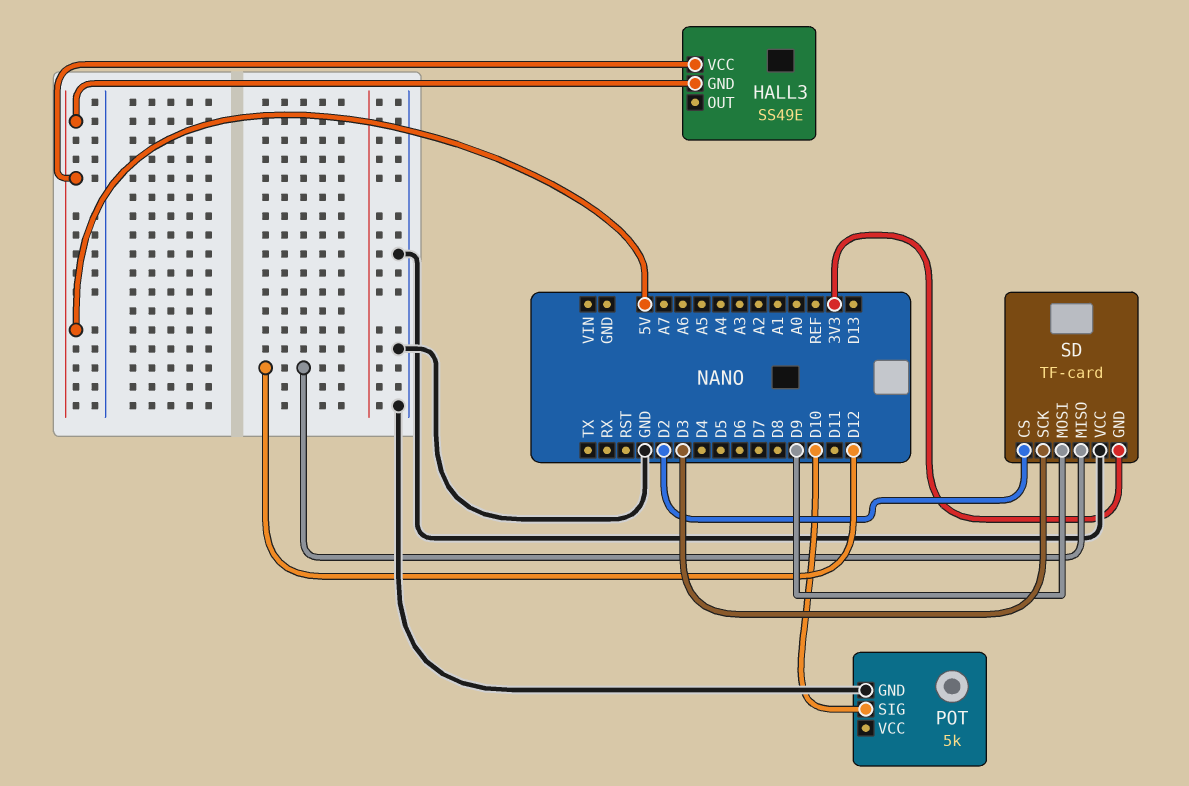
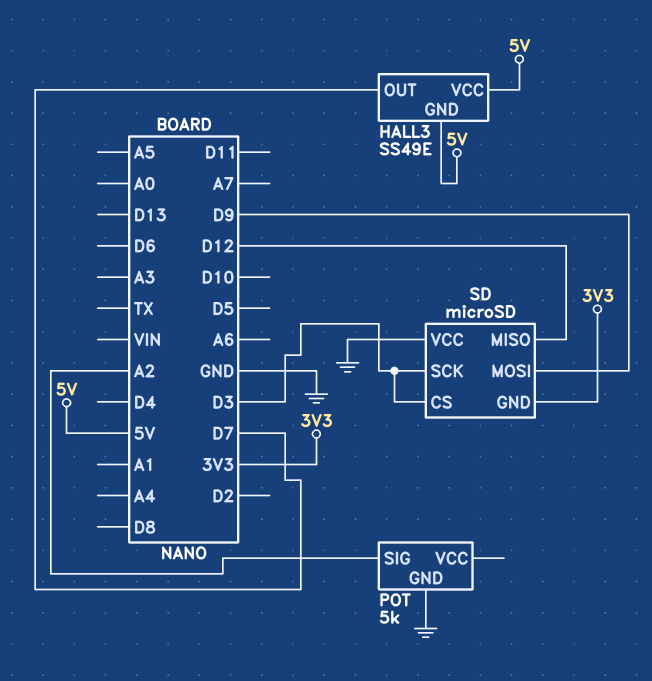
HALL3 pin OUT: none -> D7
POT pin SIG: D10 -> A2
SD: TF-card -> microSD
SD pin CS: D2 -> D3

